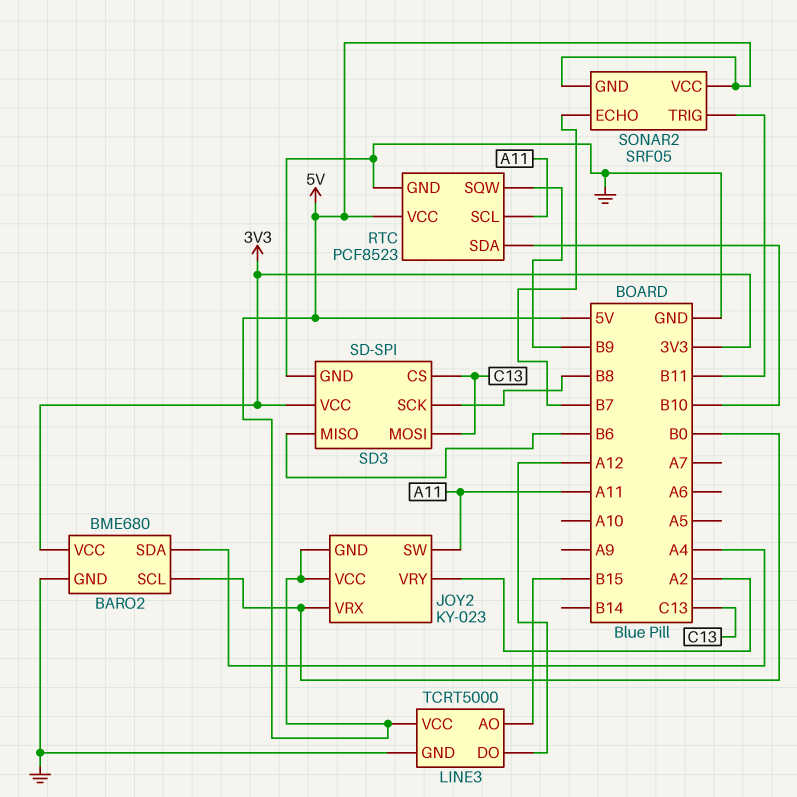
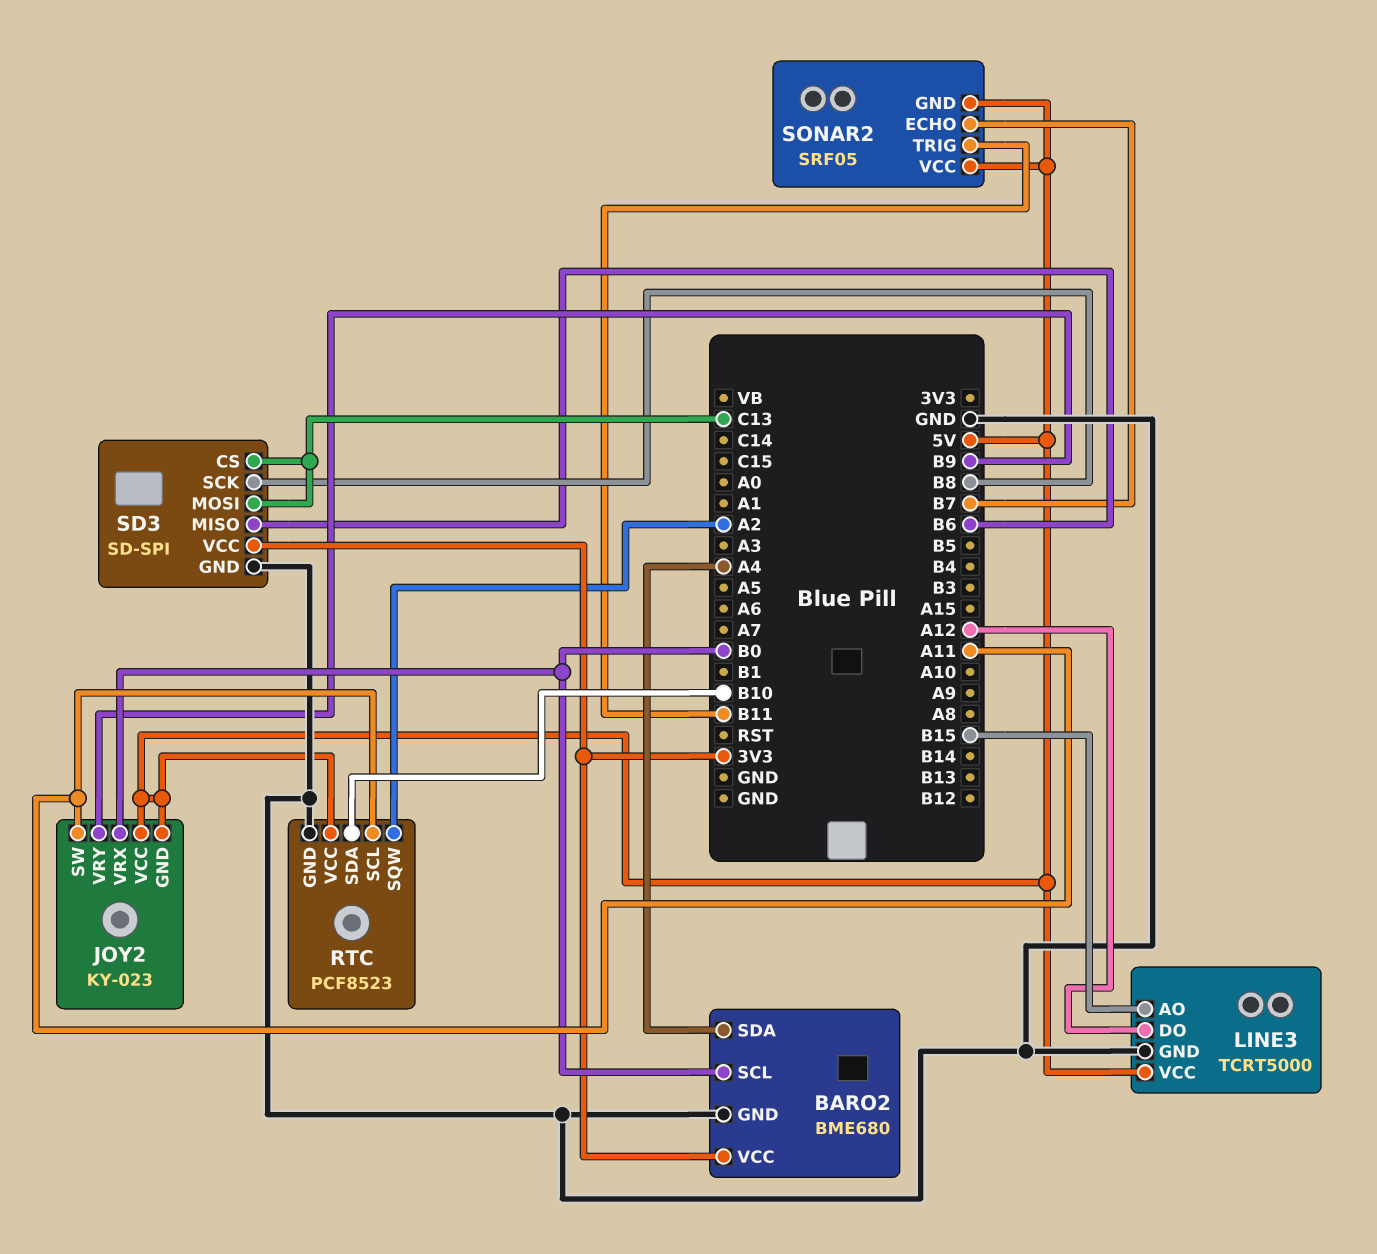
JOY2 pin VRY: A2 -> B9
RTC pin SQW: B9 -> A2

